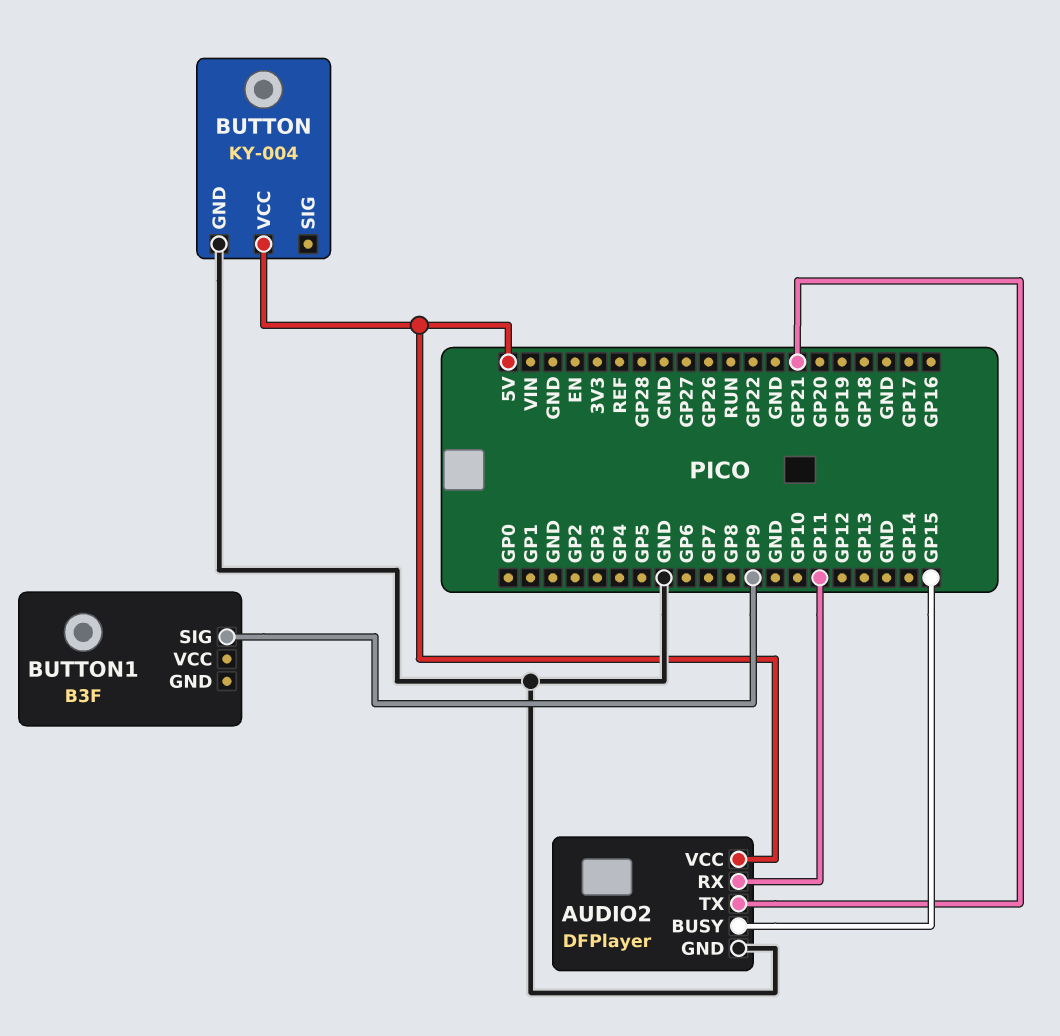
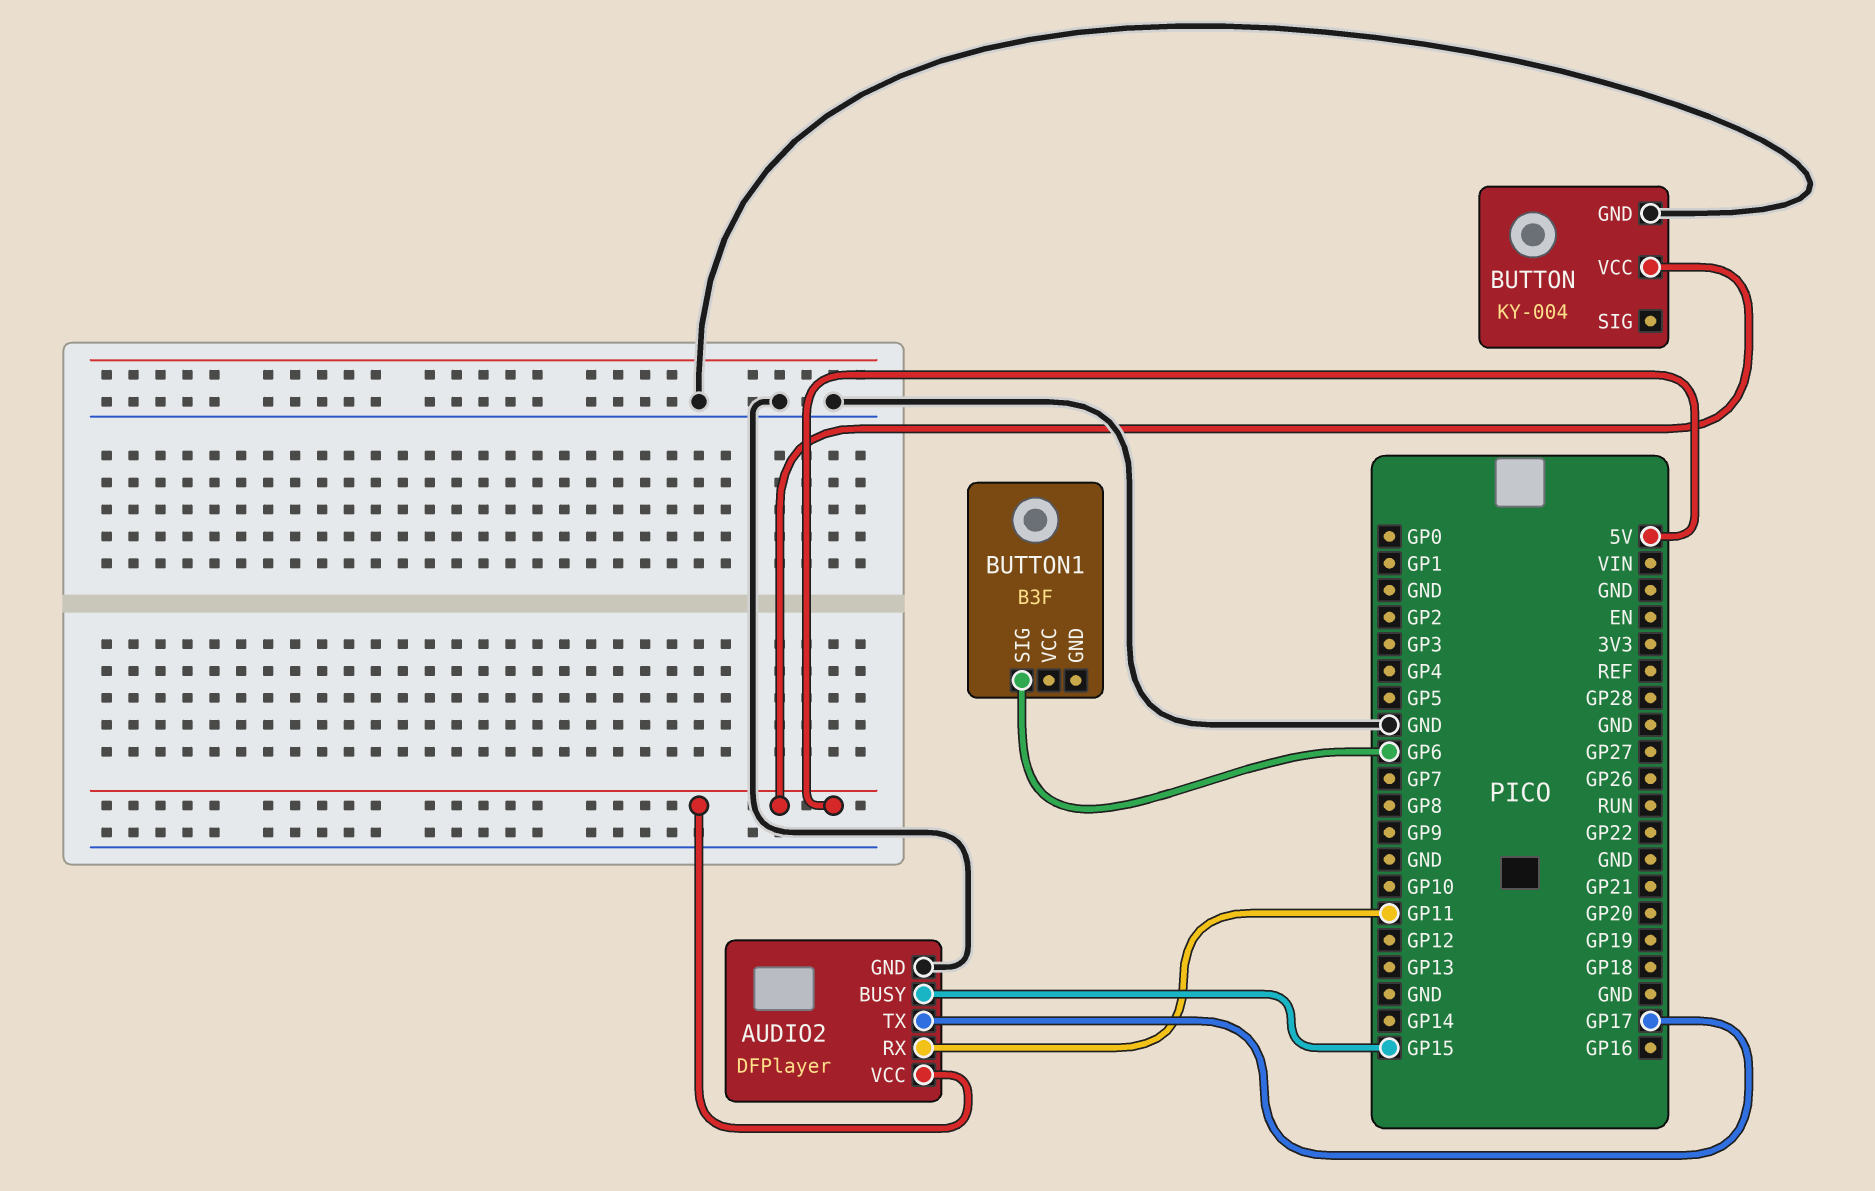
AUDIO2 pin TX: GP21 -> GP17
BUTTON1 pin SIG: GP9 -> GP6

